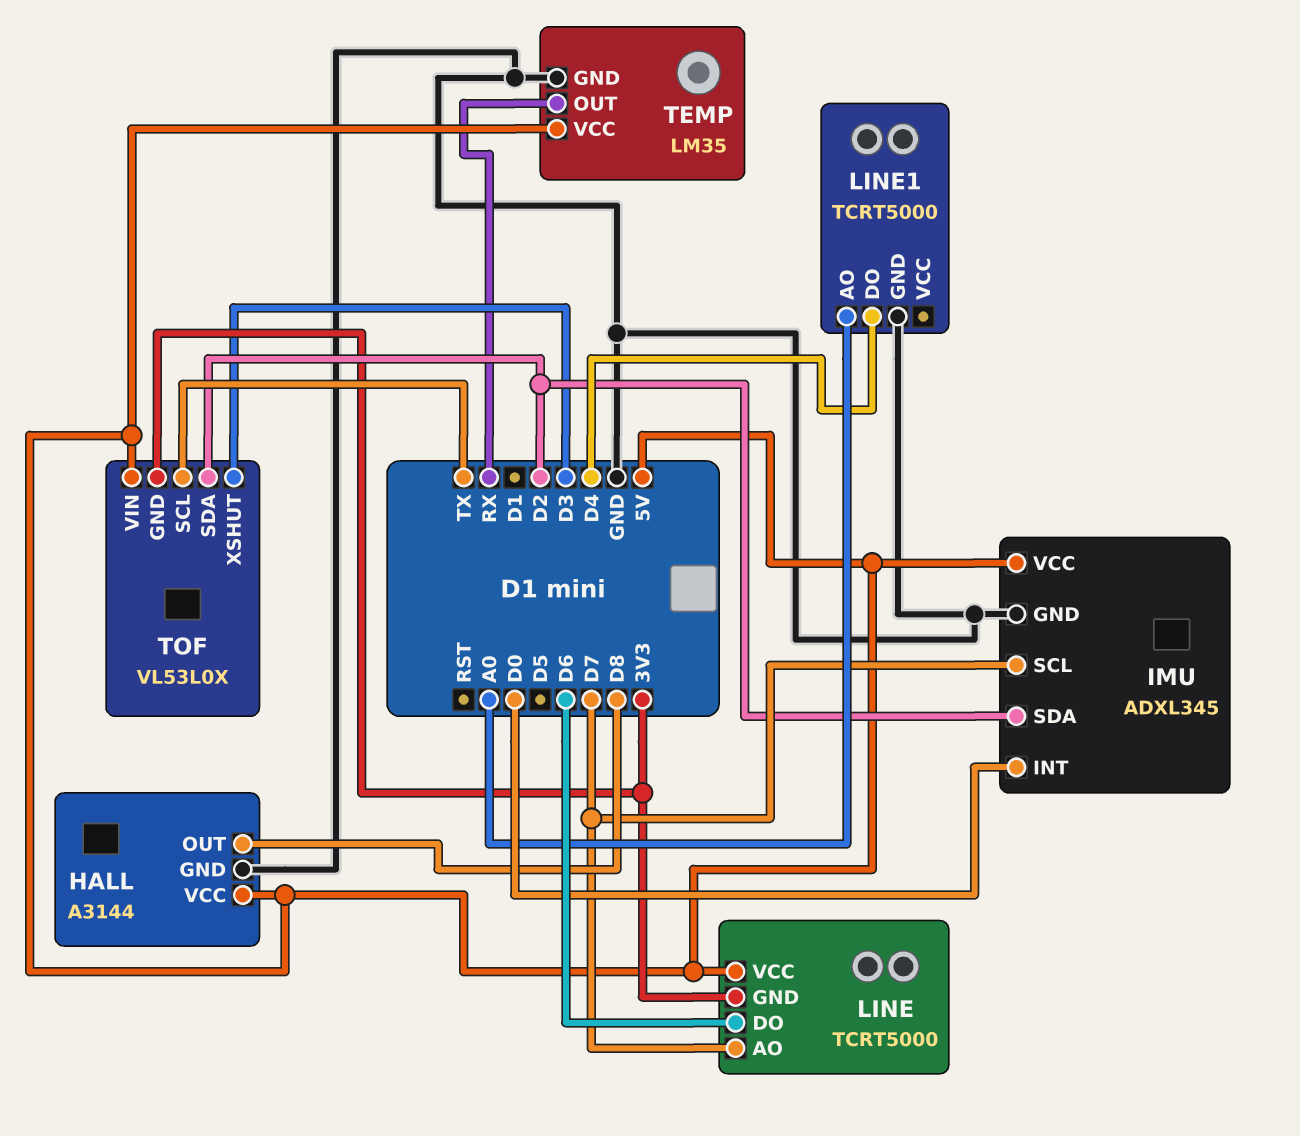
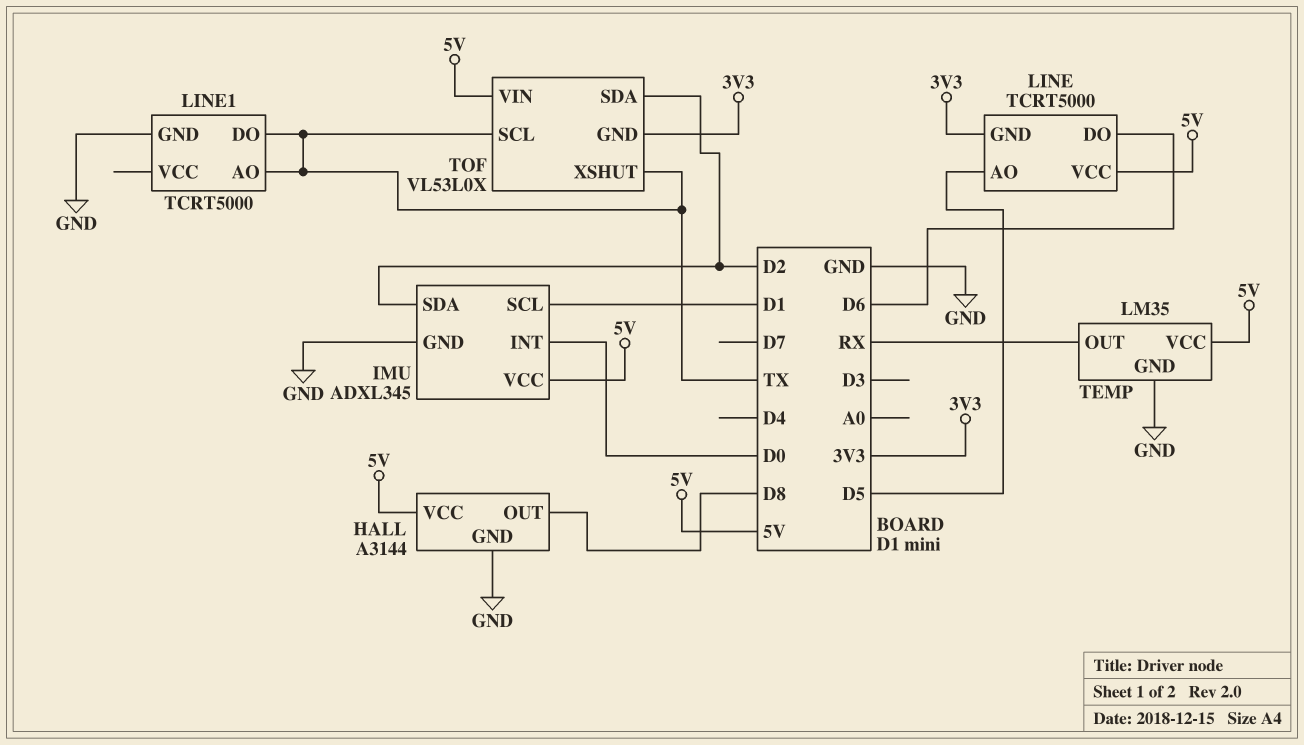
IMU pin SCL: D7 -> D1
LINE pin AO: D7 -> D5
LINE1 pin AO: A0 -> TX
LINE1 pin DO: D4 -> TX
TOF pin XSHUT: D3 -> TX

